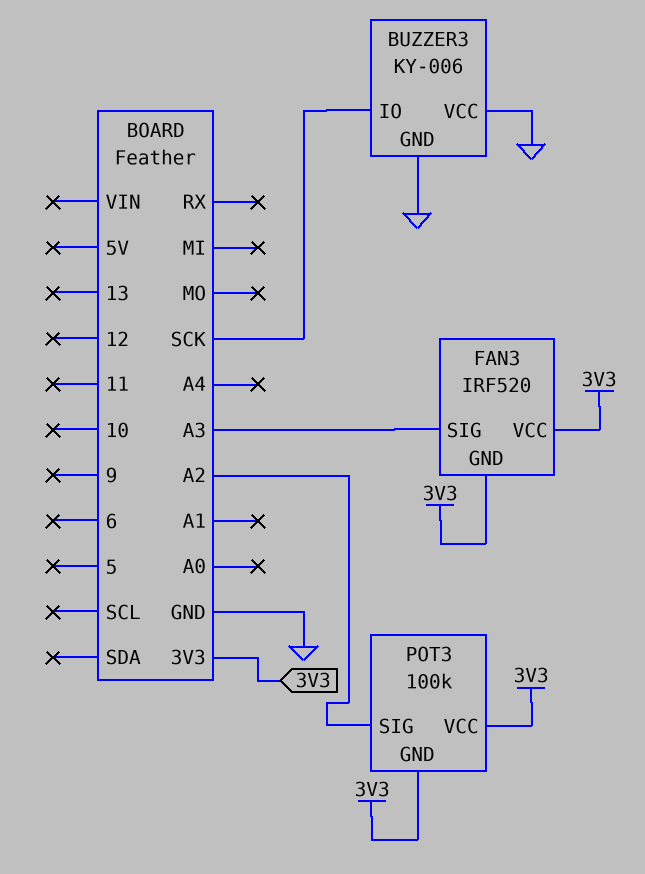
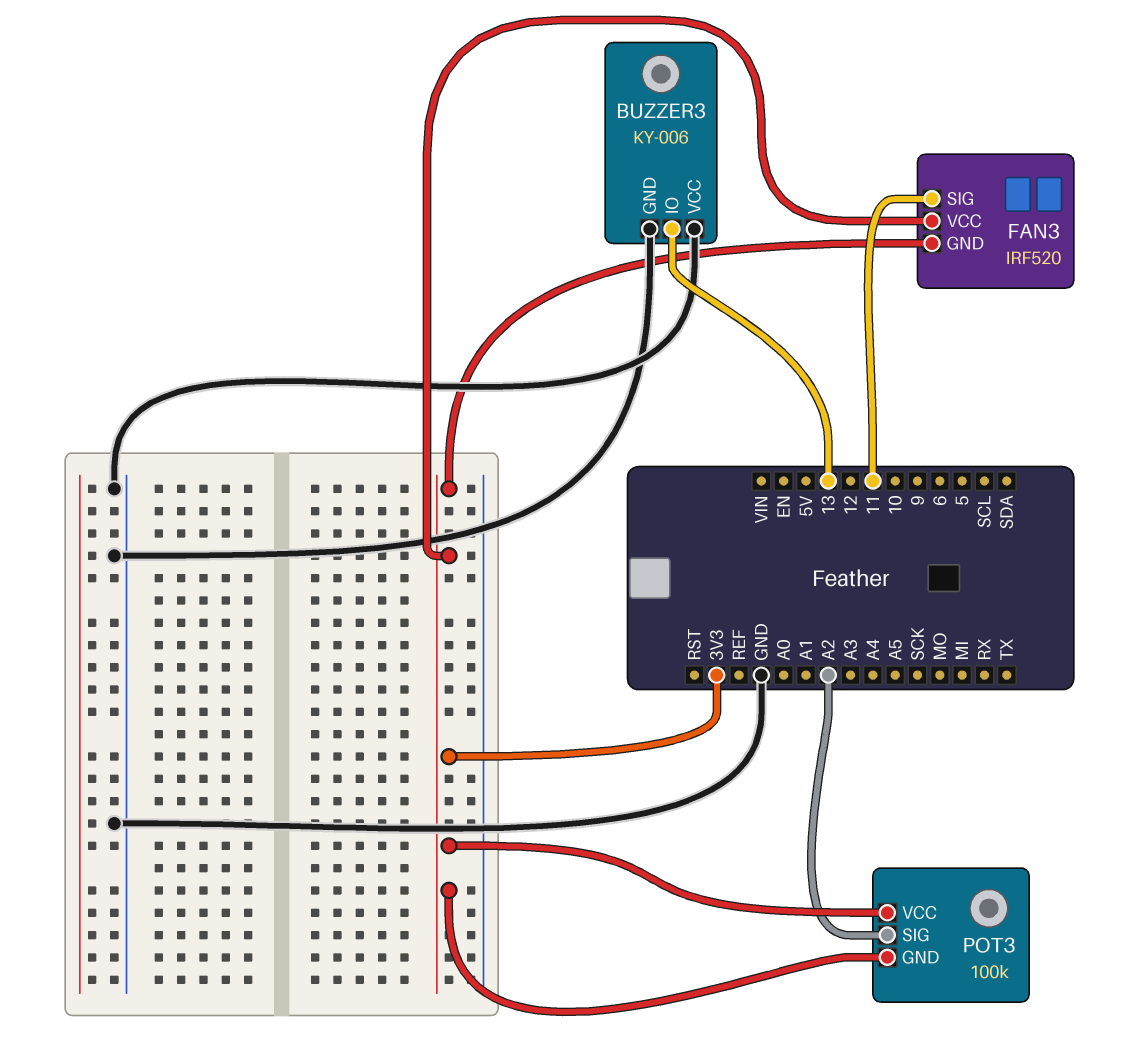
BUZZER3 pin IO: SCK -> 13
FAN3 pin SIG: A3 -> 11

